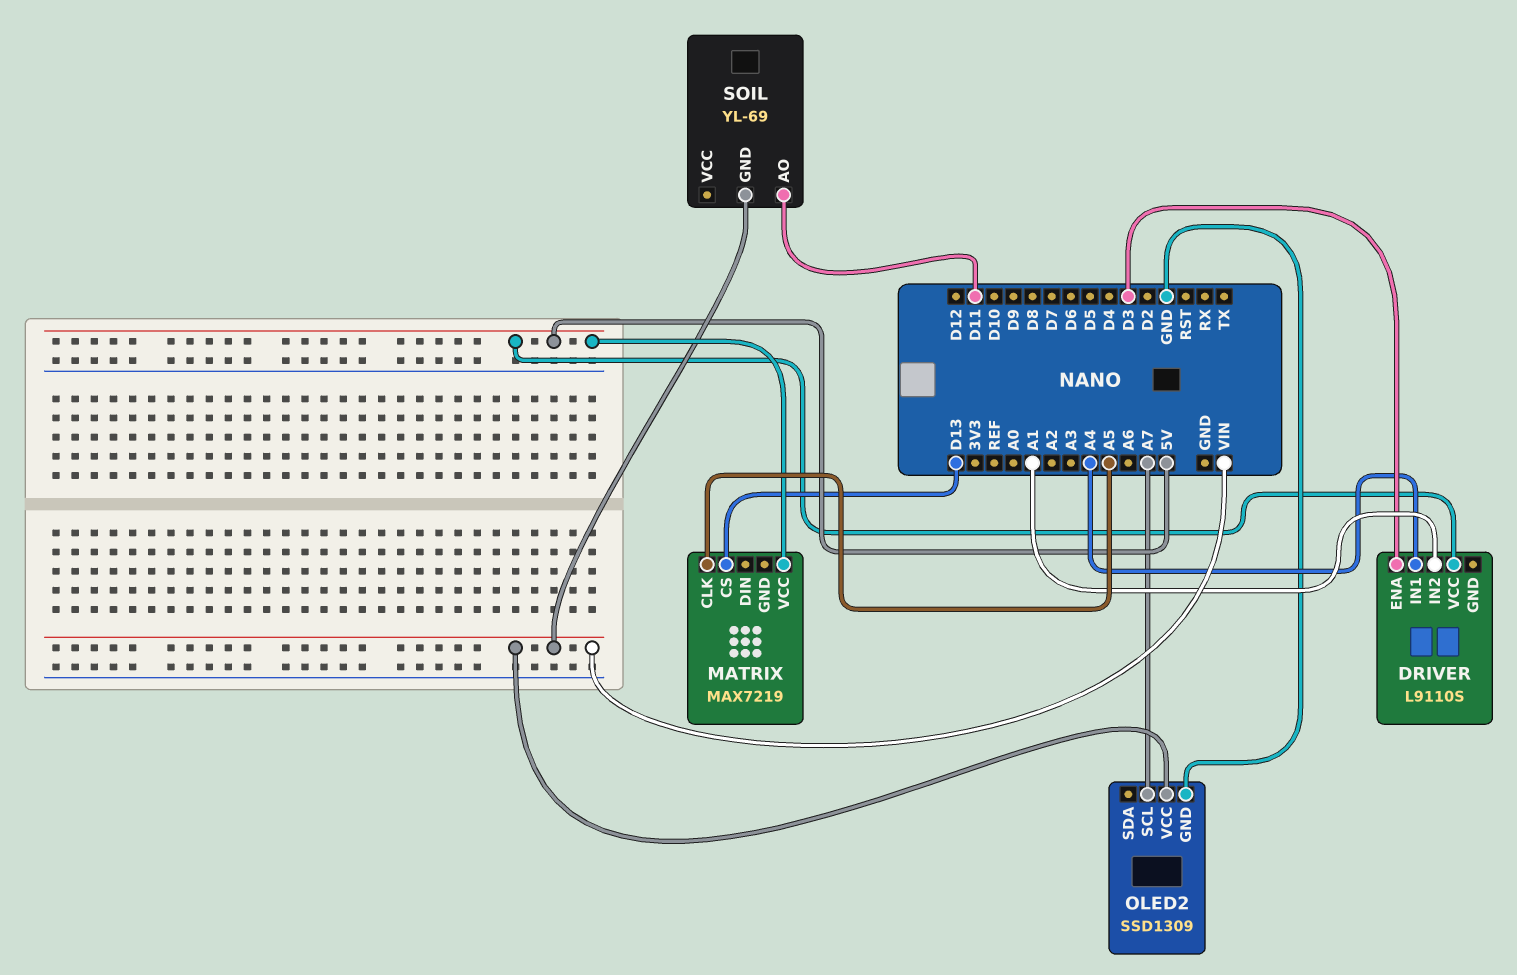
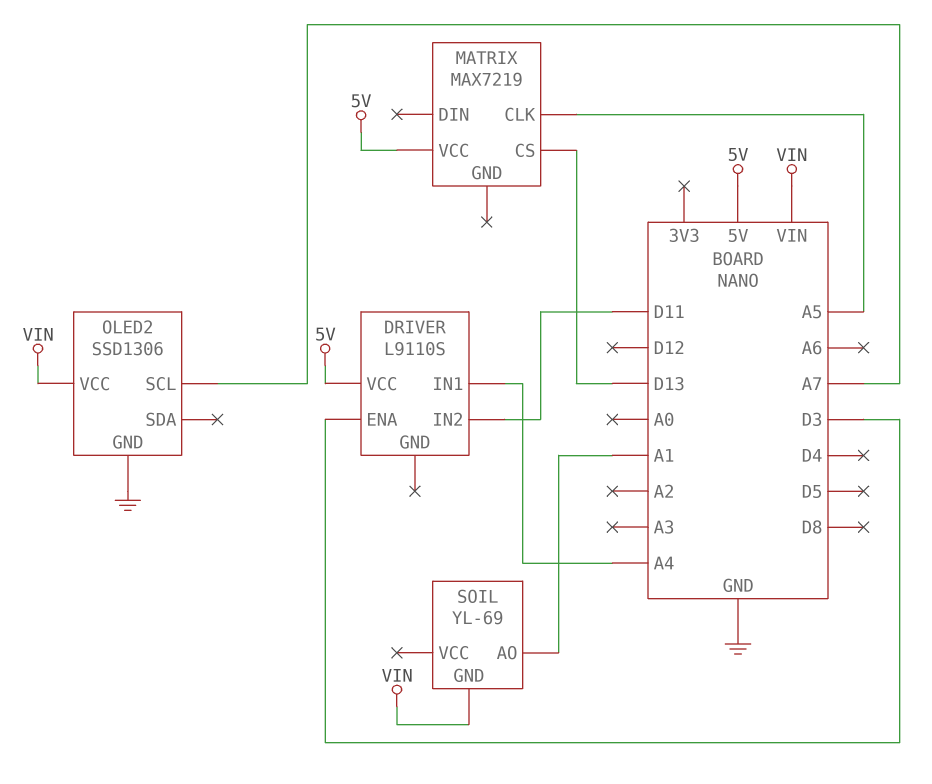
DRIVER pin IN2: A1 -> D11
OLED2: SSD1309 -> SSD1306
SOIL pin AO: D11 -> A1

